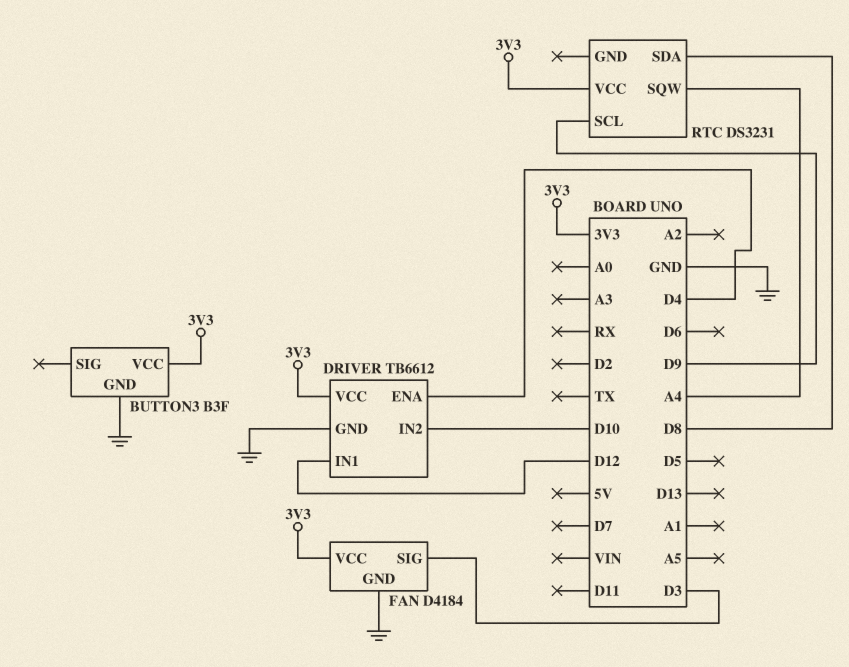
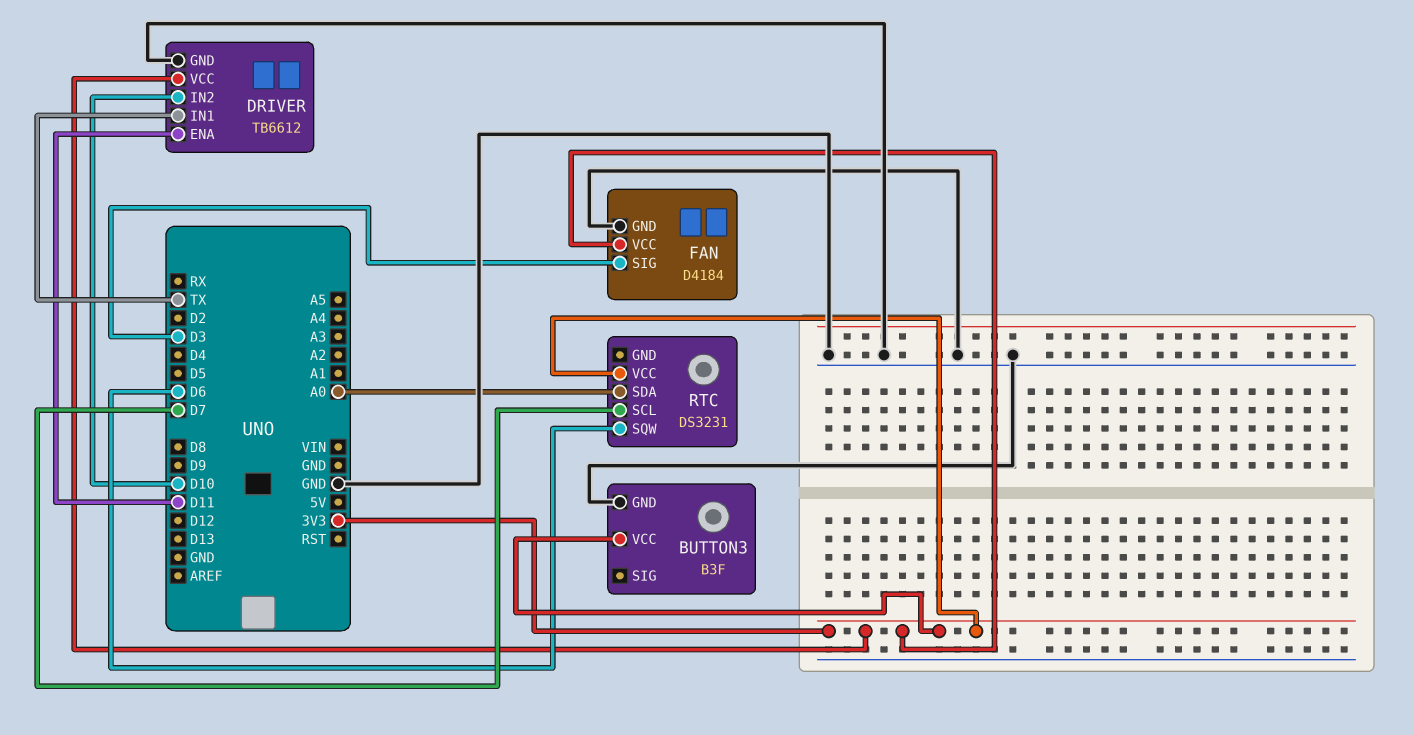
DRIVER pin ENA: D4 -> D11
DRIVER pin IN1: D12 -> TX
RTC pin SCL: D9 -> D7
RTC pin SDA: D8 -> A0
RTC pin SQW: A4 -> D6

